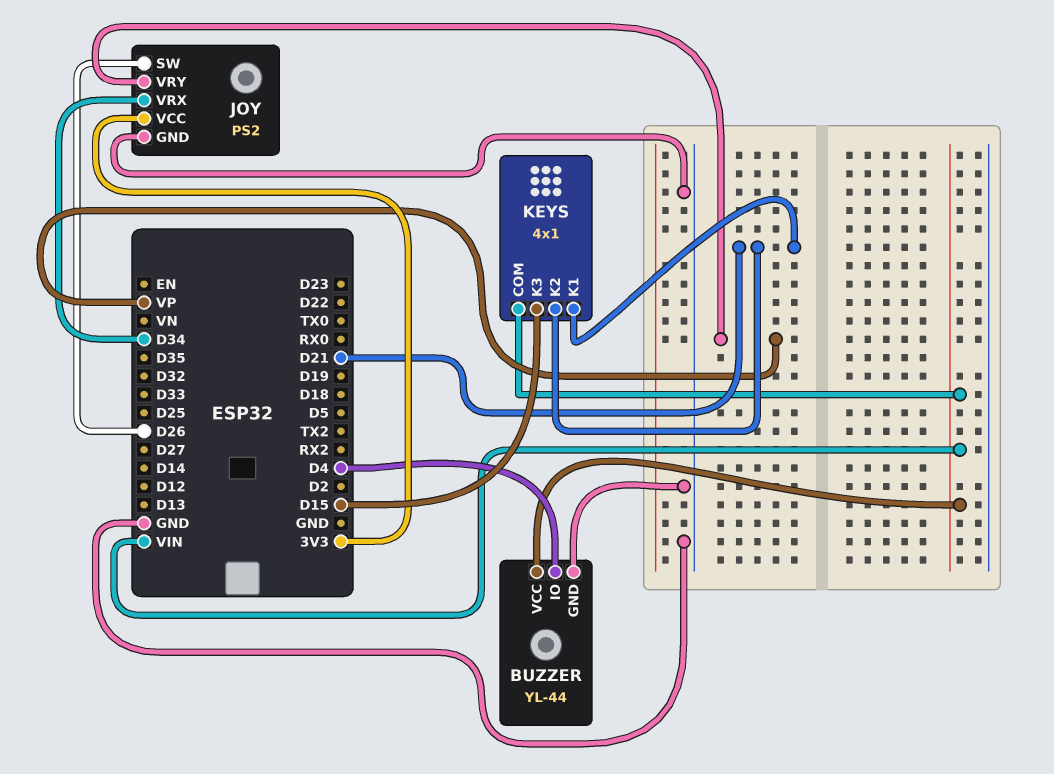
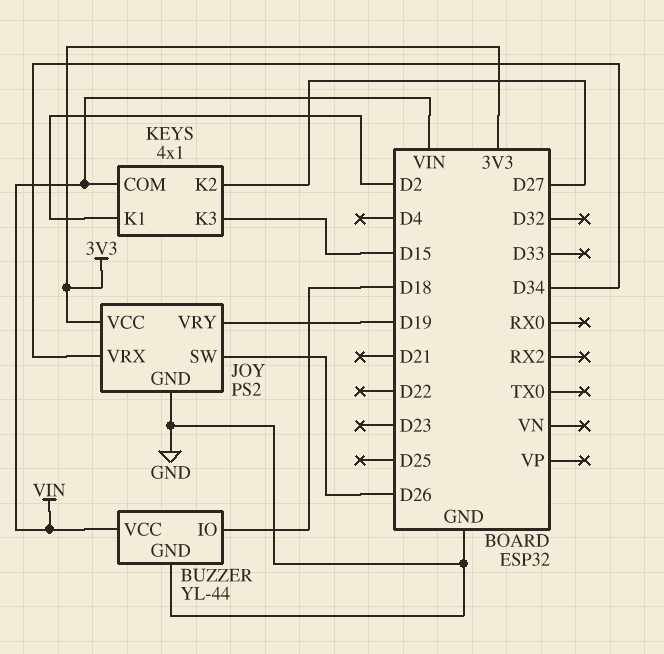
BUZZER pin IO: D4 -> D18
JOY pin VRY: VP -> D19
KEYS pin K1: D21 -> D2
KEYS pin K2: D21 -> D27

